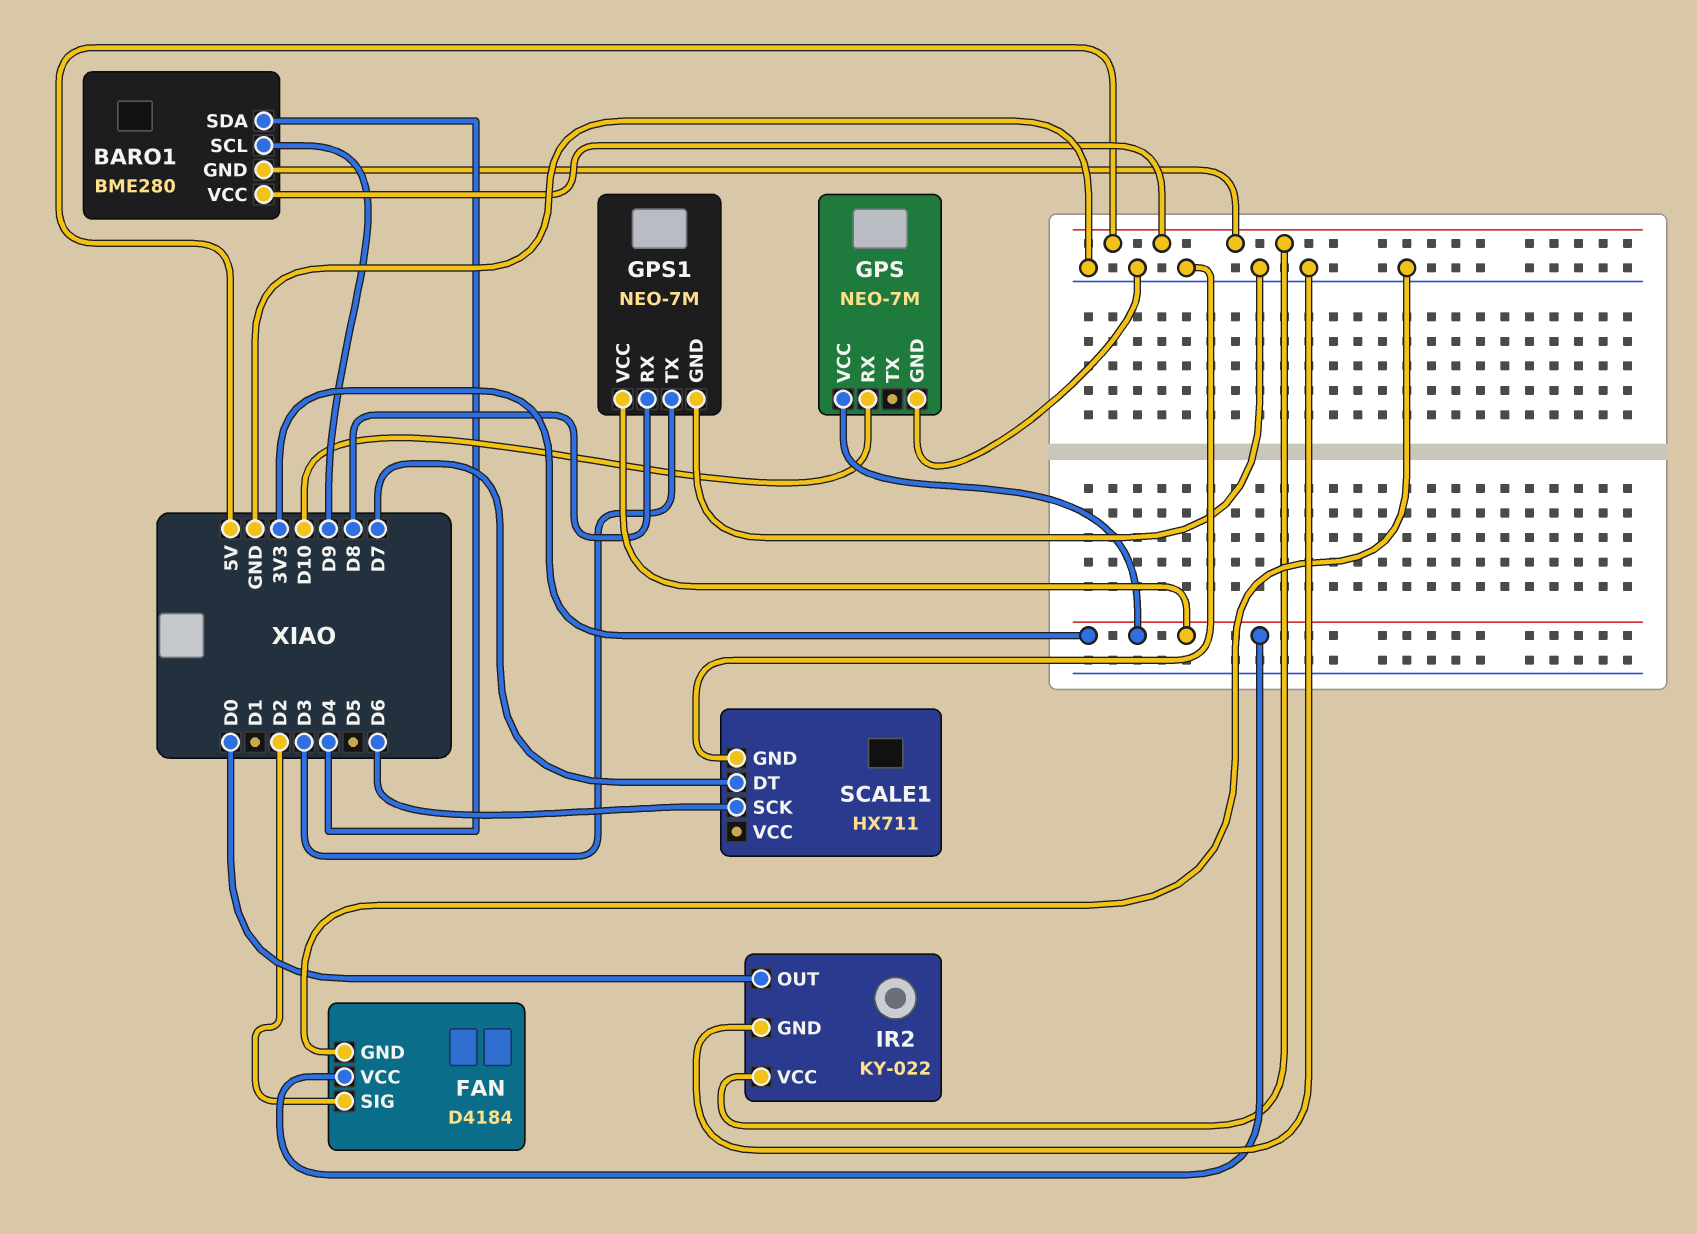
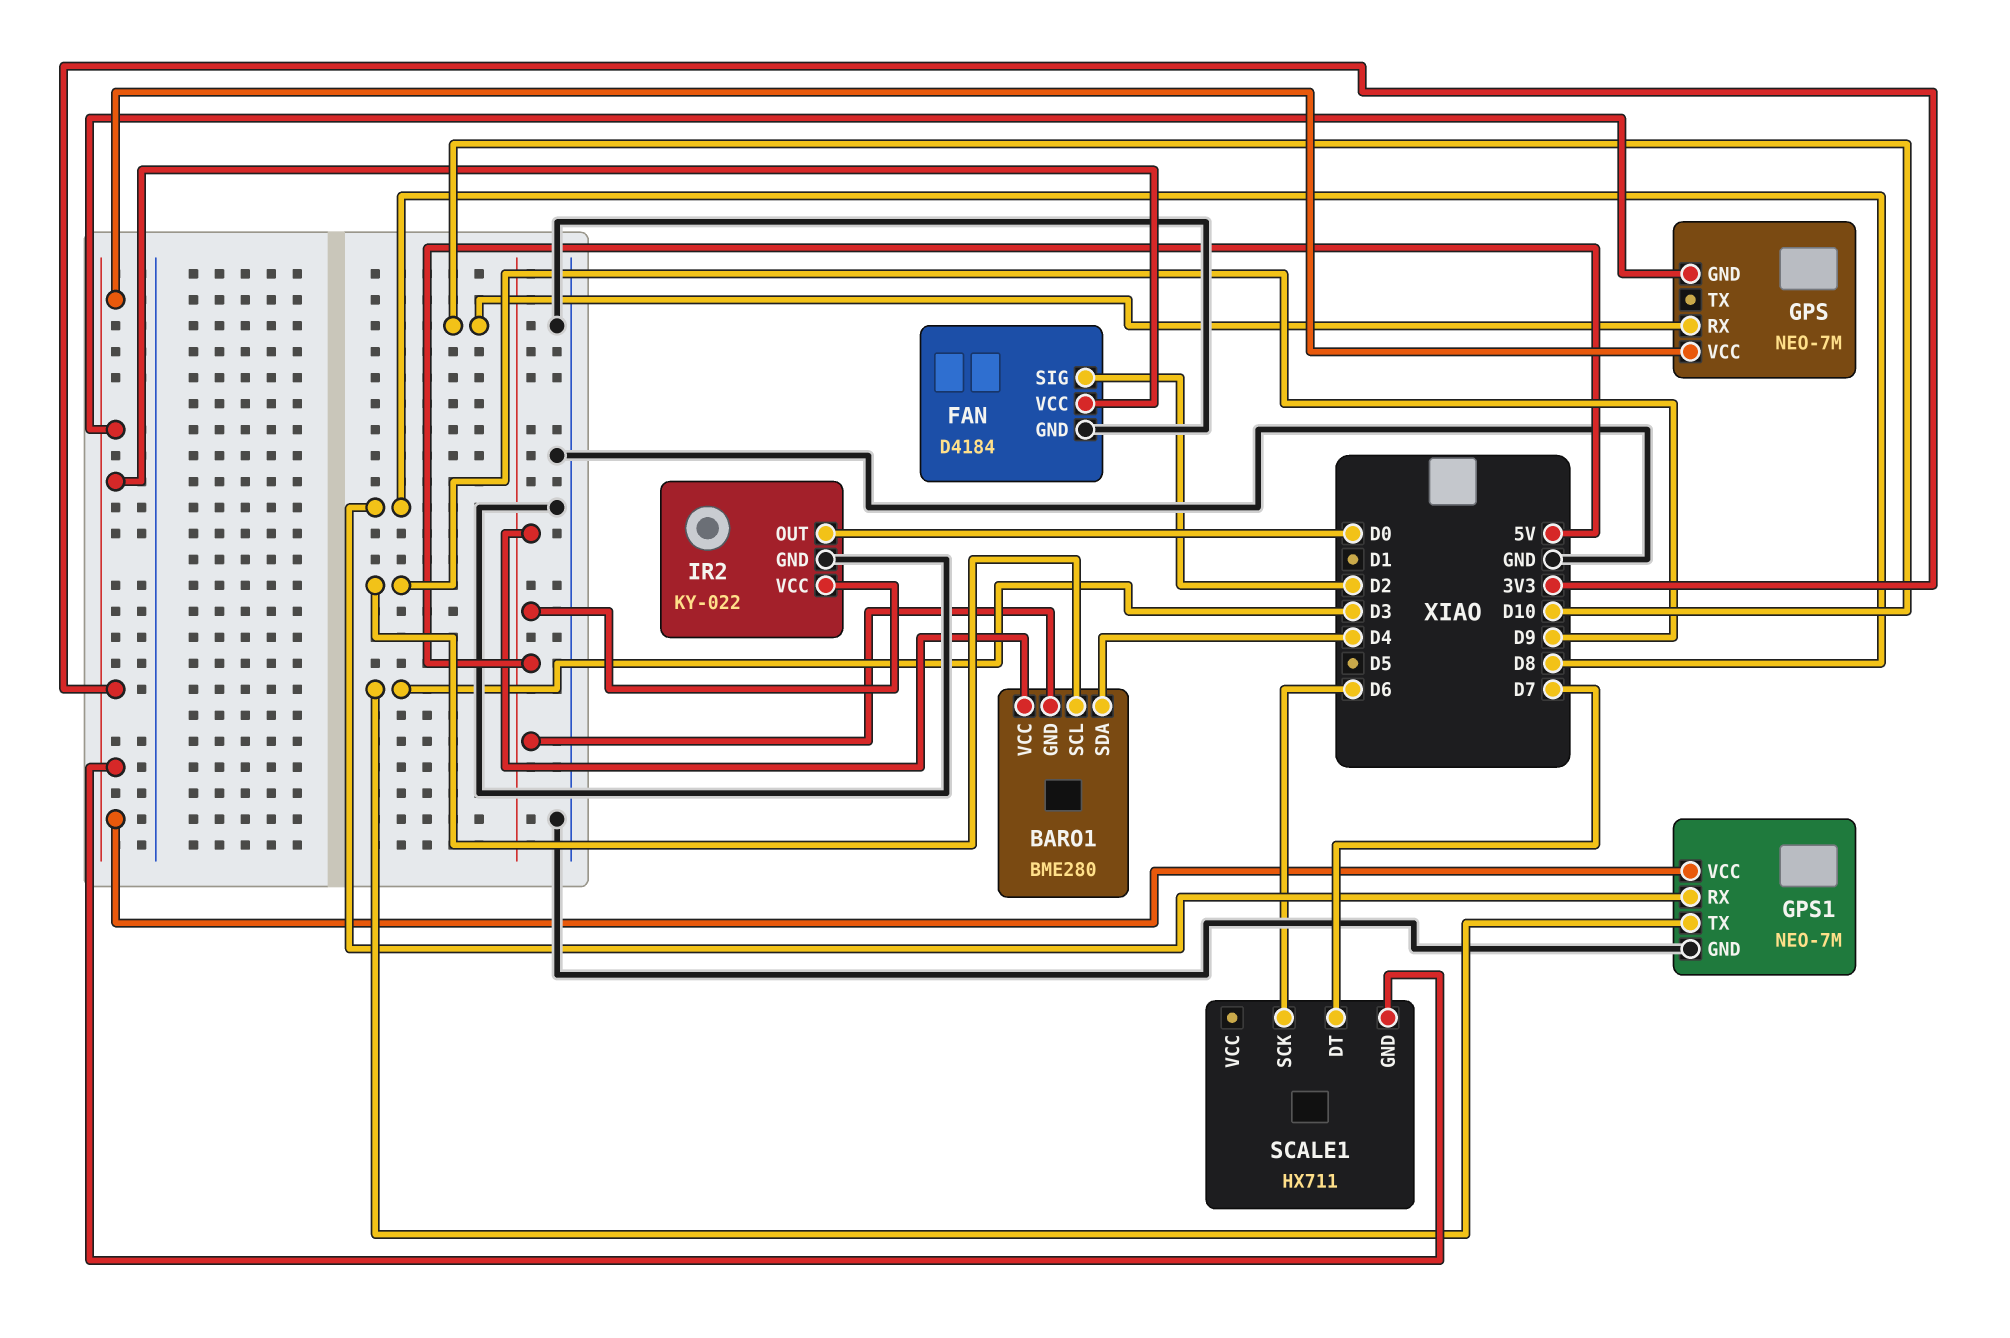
GPS pin GND: GND -> 3V3
SCALE1 pin GND: GND -> 3V3

